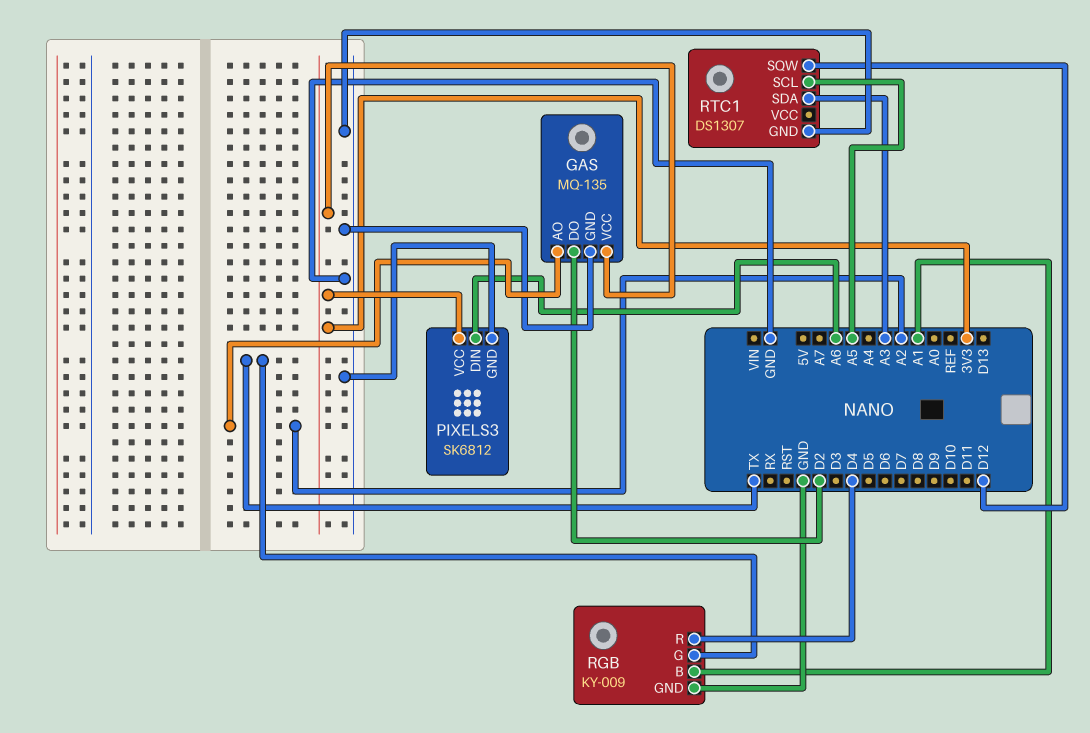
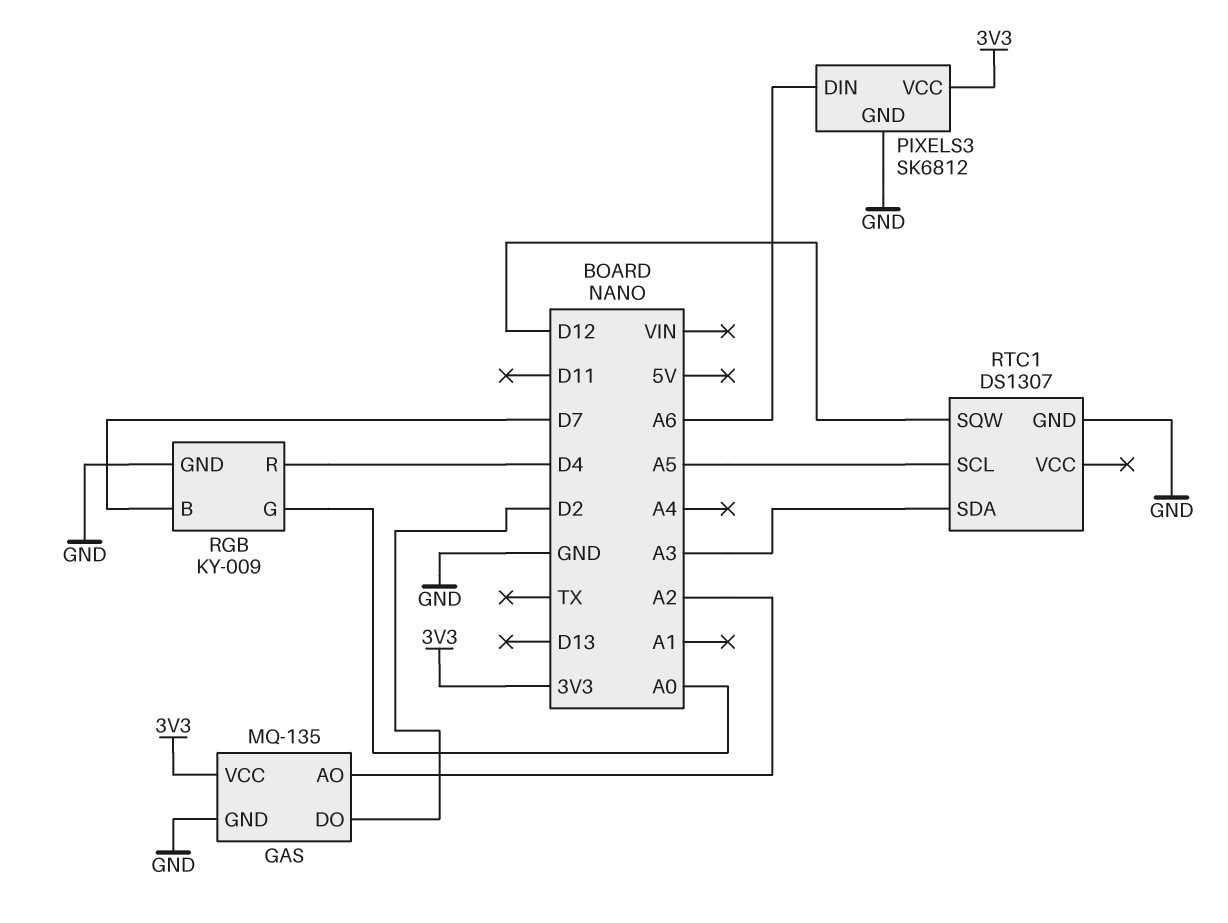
RGB pin B: A1 -> D7
RGB pin G: TX -> A0

